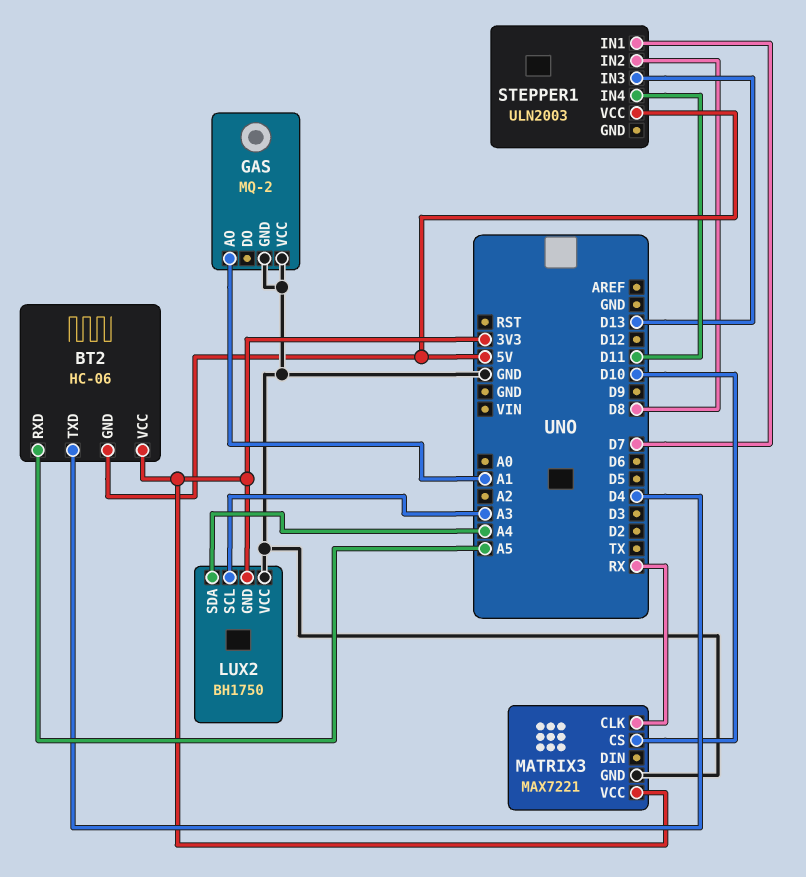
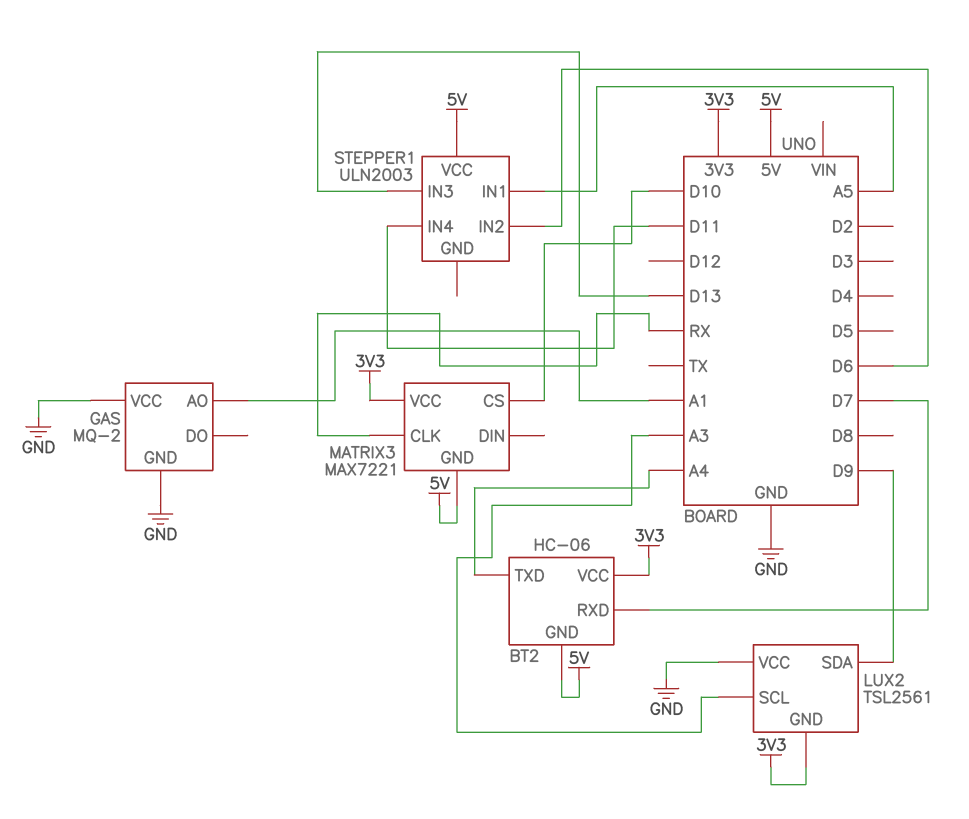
BT2 pin RXD: A5 -> D7
BT2 pin TXD: D4 -> A4
LUX2: BH1750 -> TSL2561
LUX2 pin SDA: A4 -> D9
MATRIX3 pin GND: GND -> 5V
STEPPER1 pin IN1: D7 -> A5
STEPPER1 pin IN2: D8 -> D6

